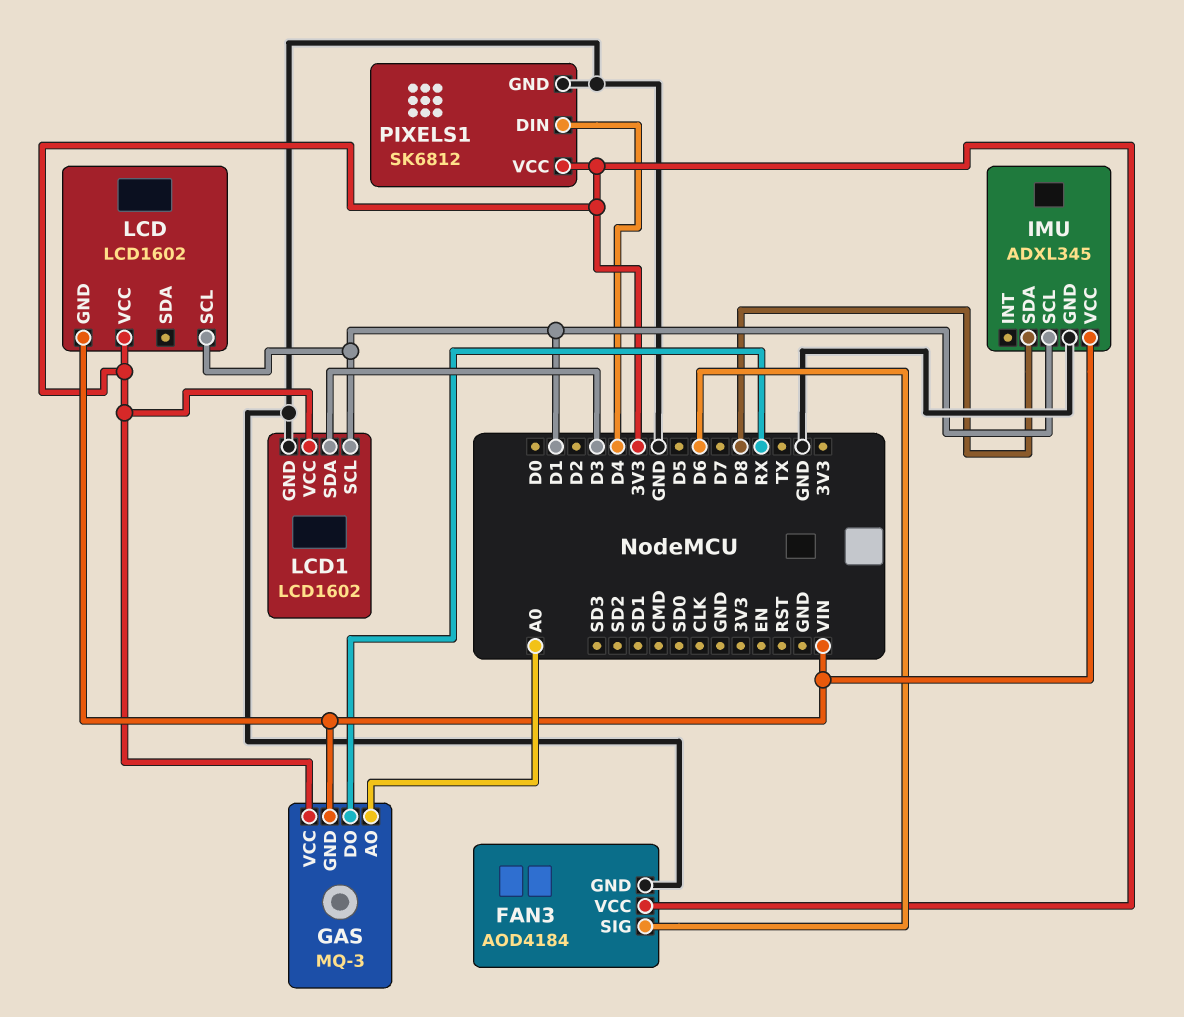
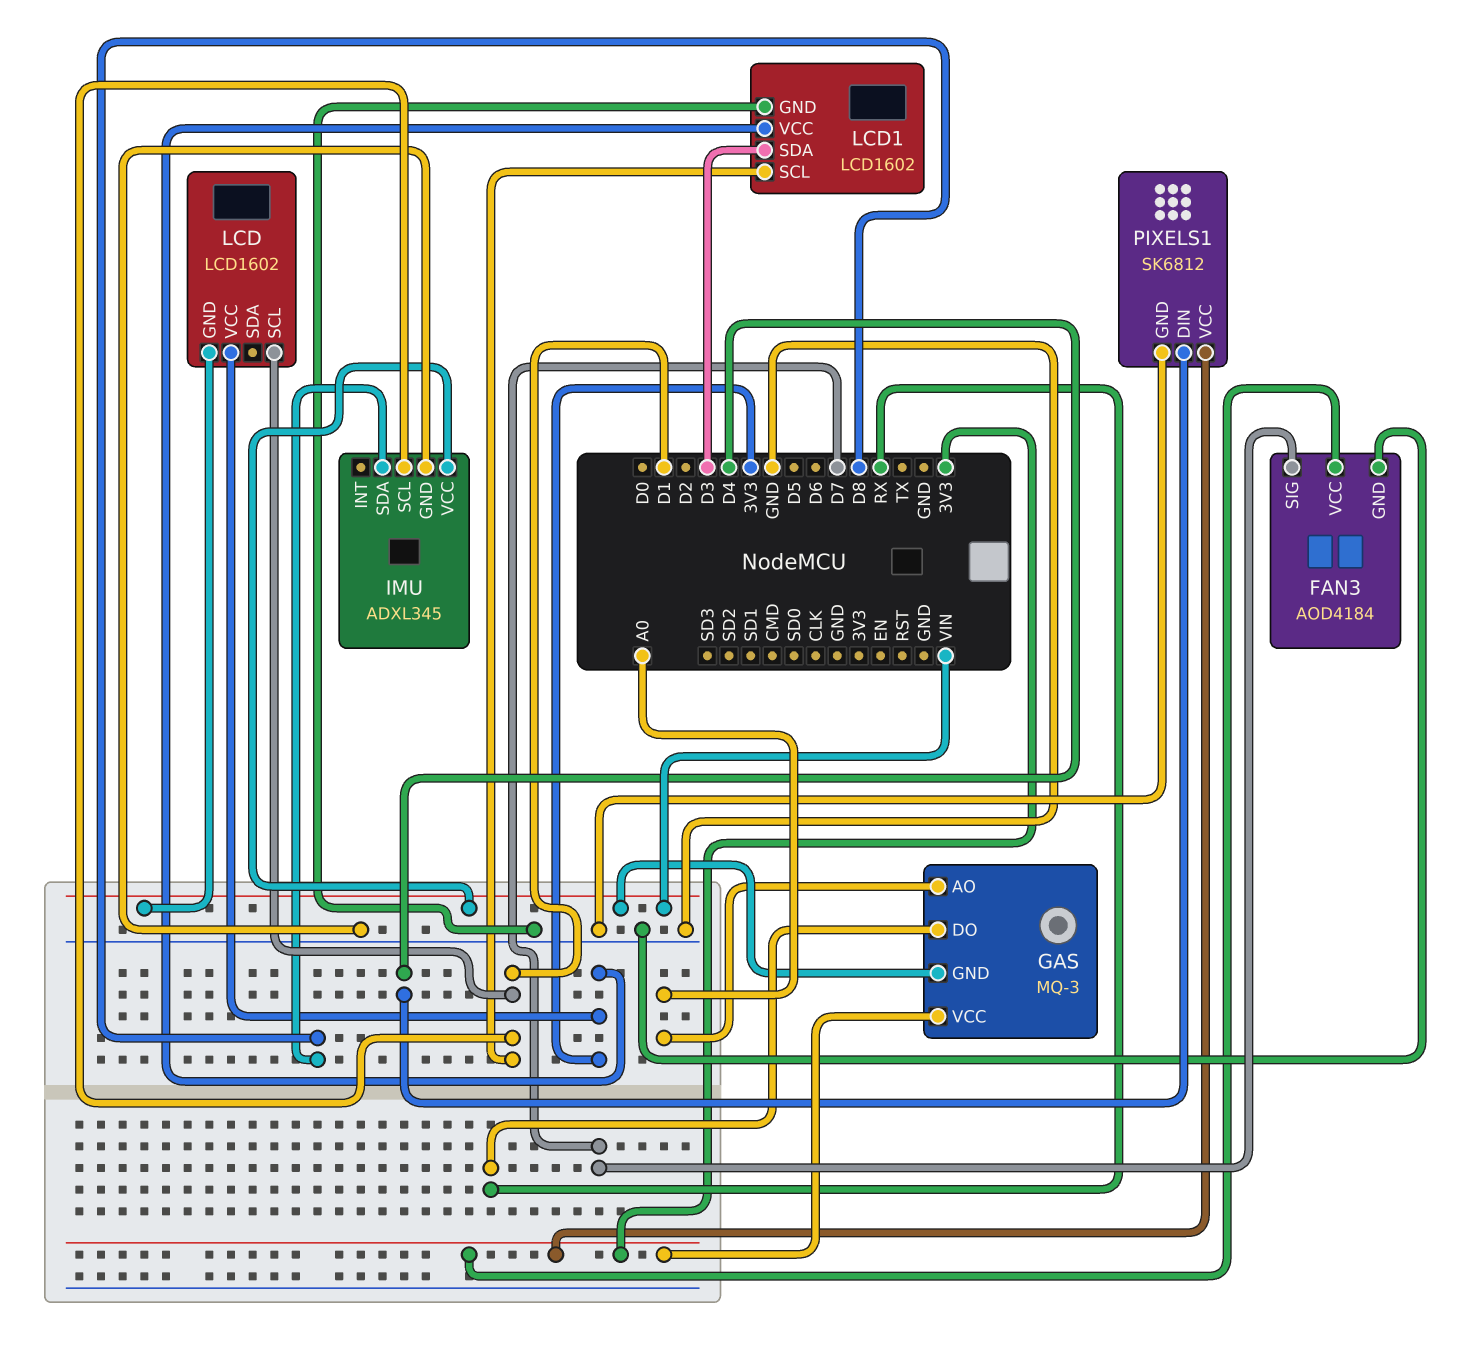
FAN3 pin SIG: D6 -> D7

